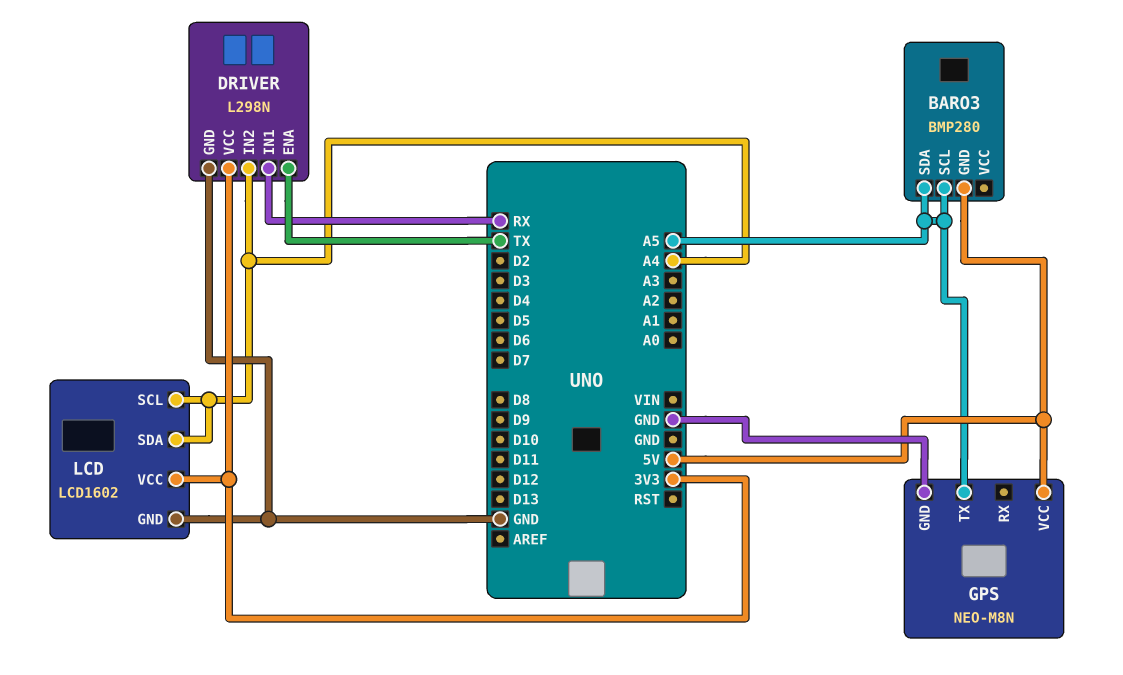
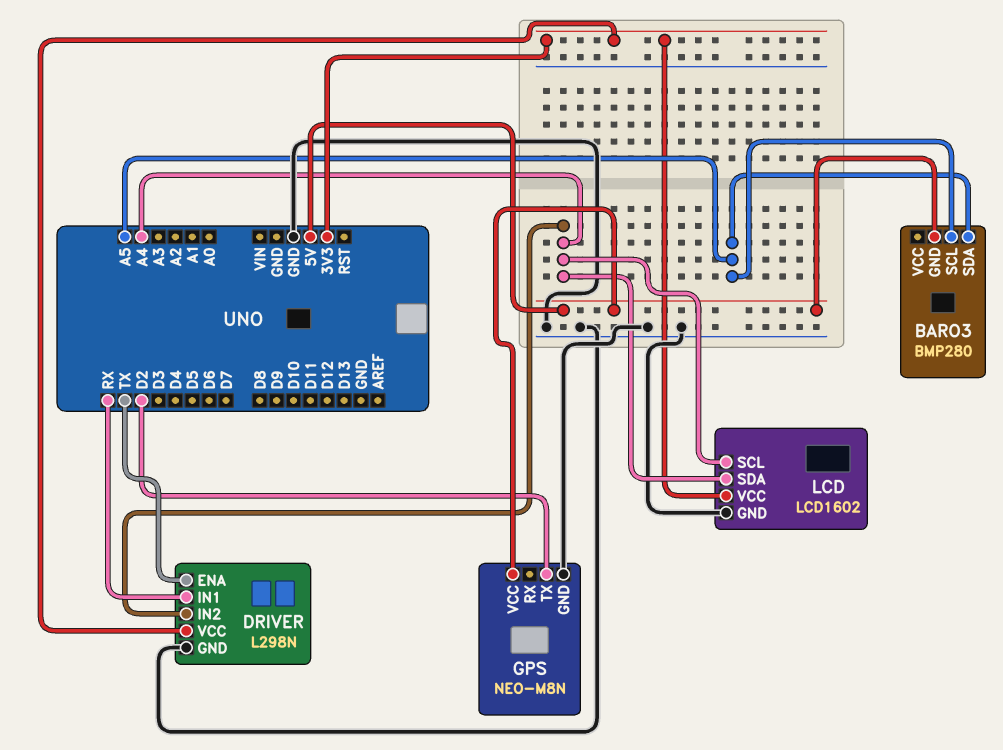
GPS pin TX: A5 -> D2

